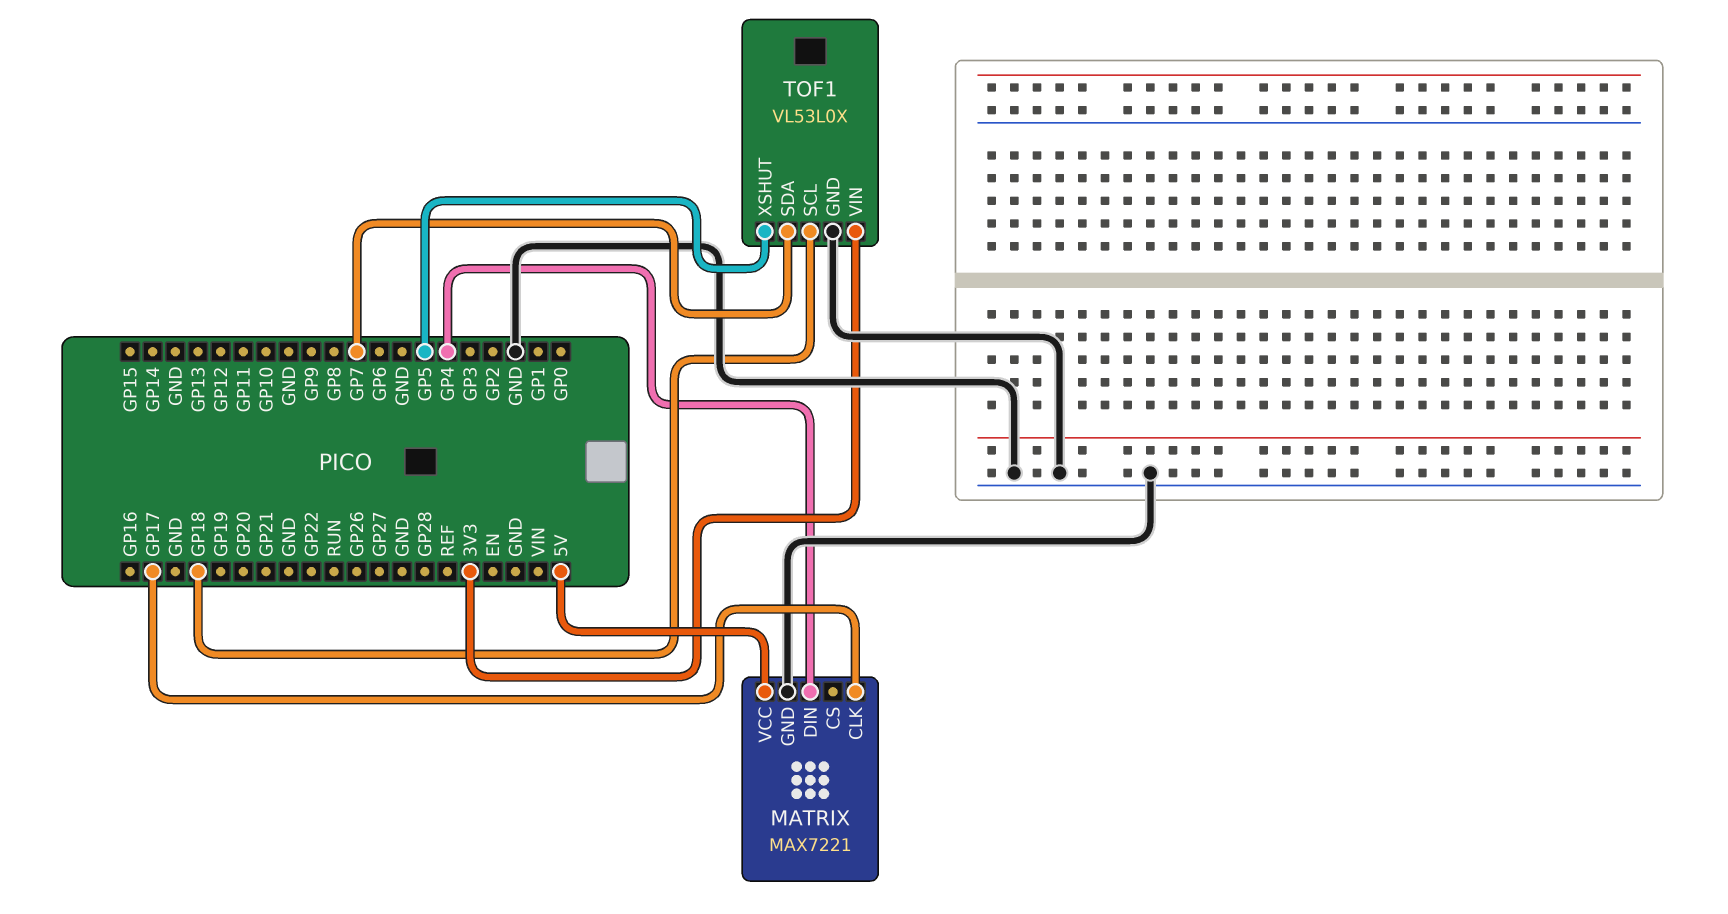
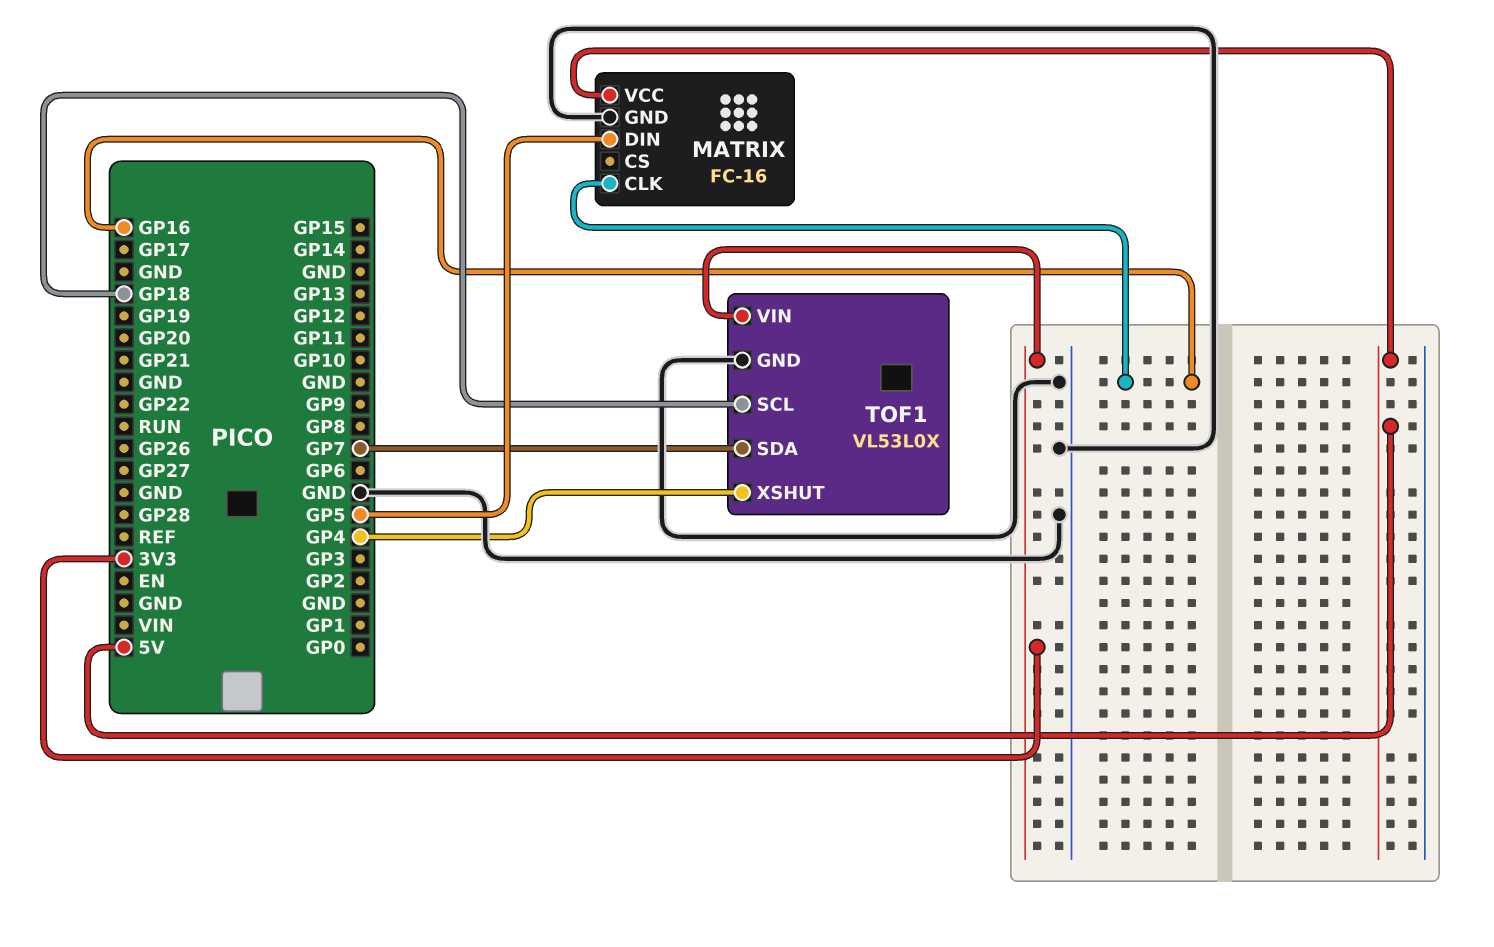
MATRIX: MAX7221 -> FC-16
MATRIX pin CLK: GP17 -> GP16
MATRIX pin DIN: GP4 -> GP5
TOF1 pin XSHUT: GP5 -> GP4

